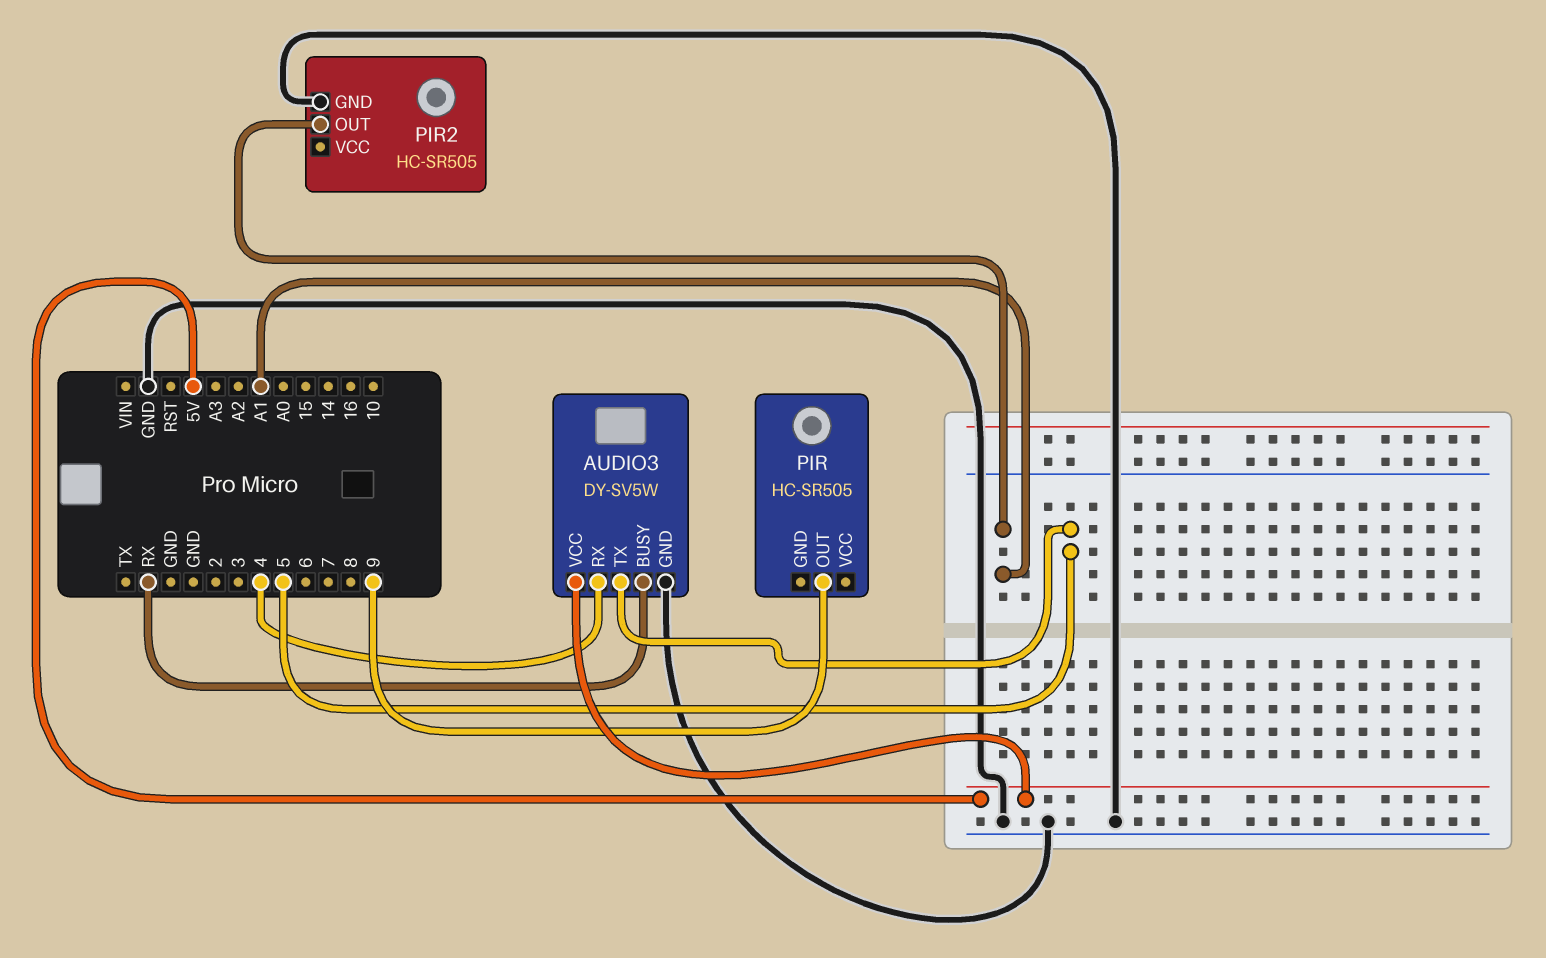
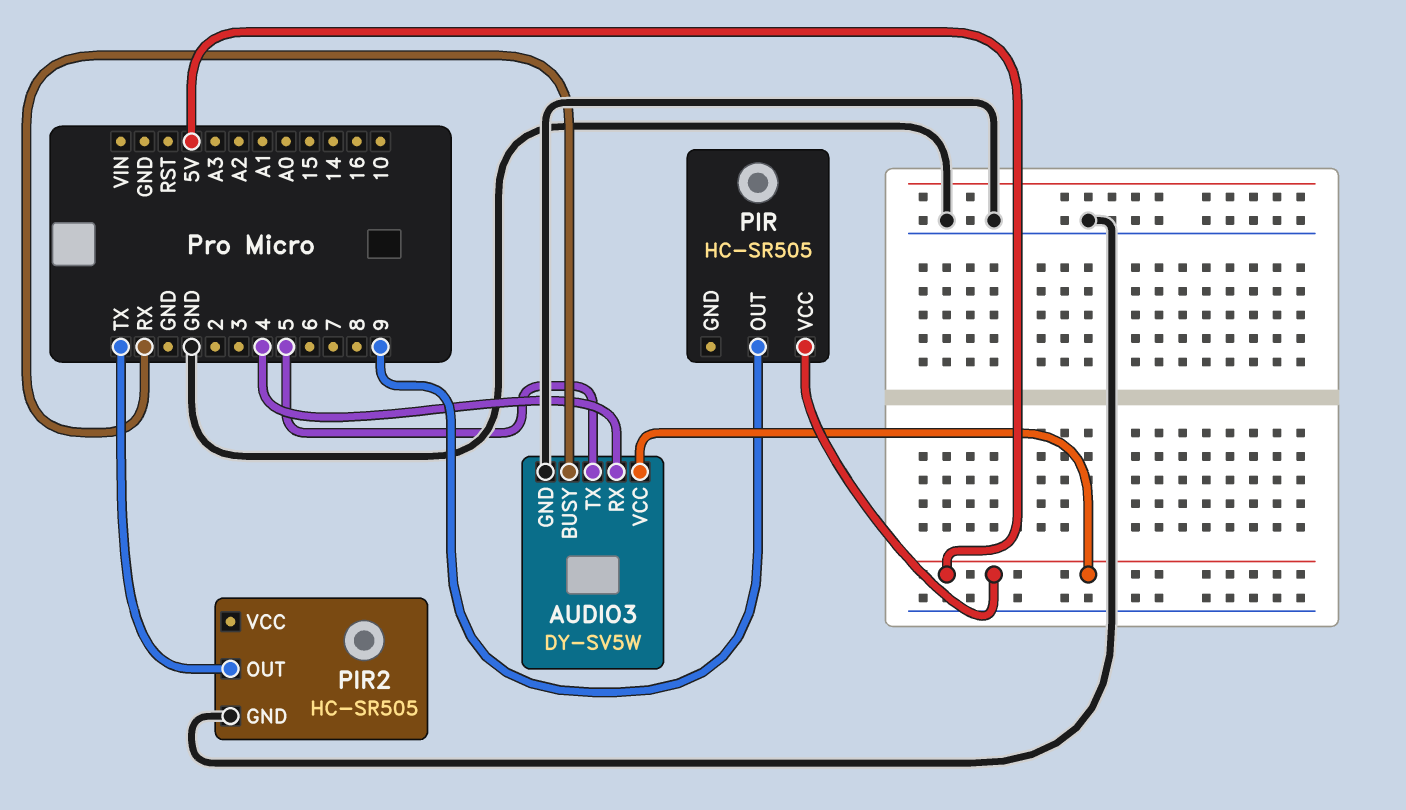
PIR pin VCC: none -> 5V
PIR2 pin OUT: A1 -> TX

